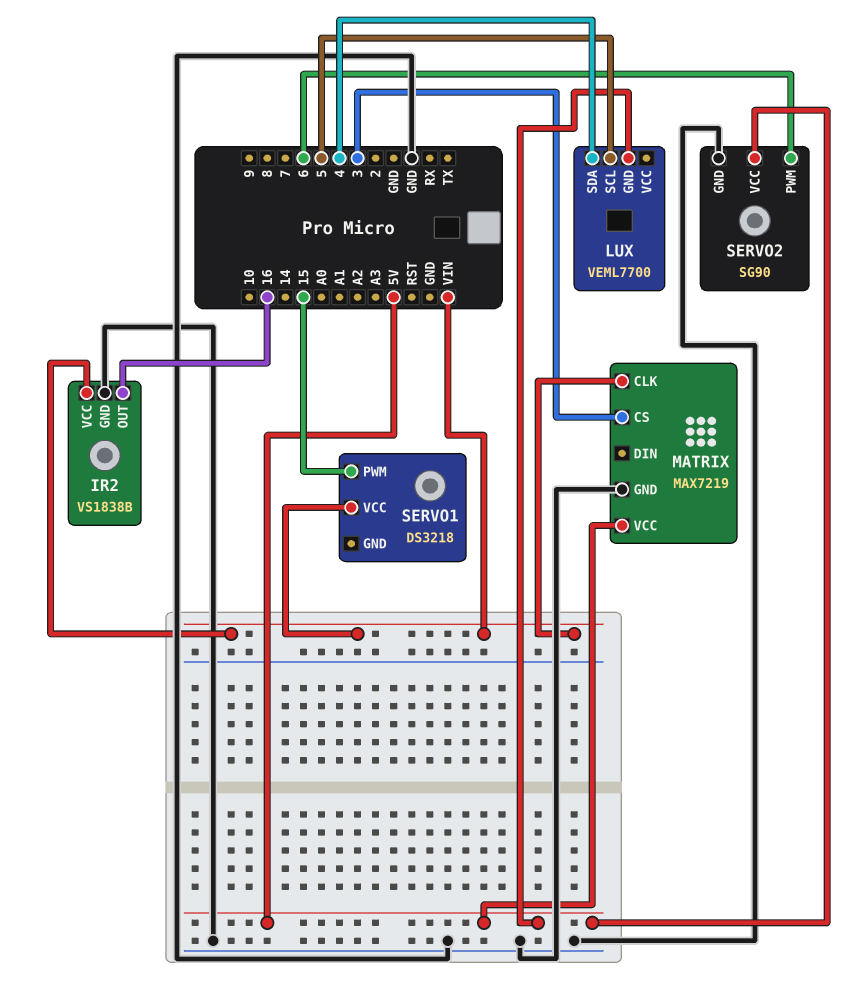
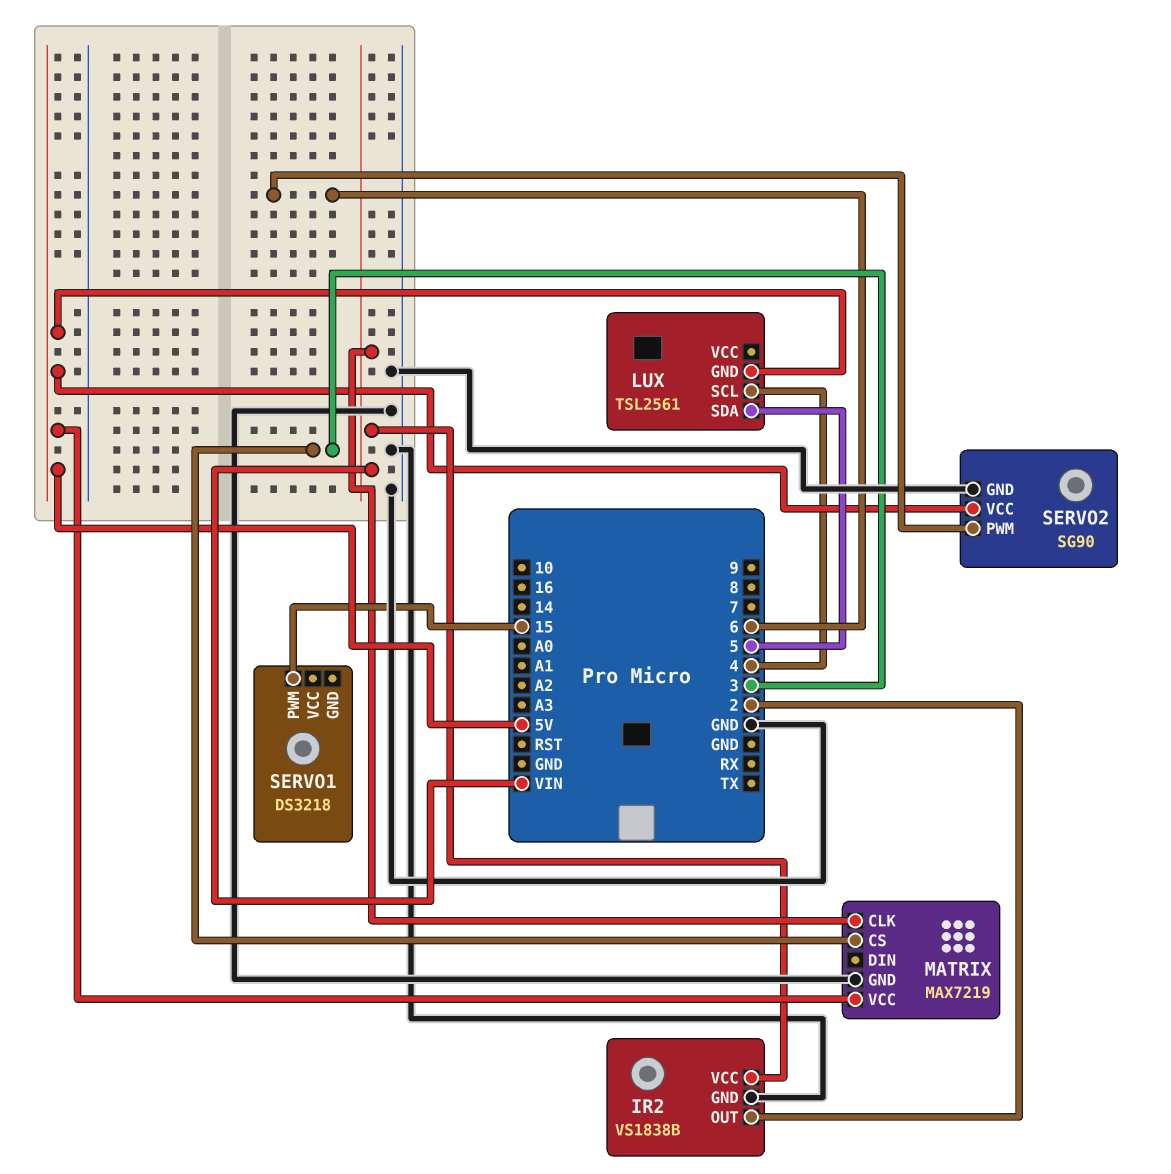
IR2 pin OUT: 16 -> 2
LUX: VEML7700 -> TSL2561
LUX pin SCL: 5 -> 4
LUX pin SDA: 4 -> 5
SERVO1 pin VCC: VIN -> none

